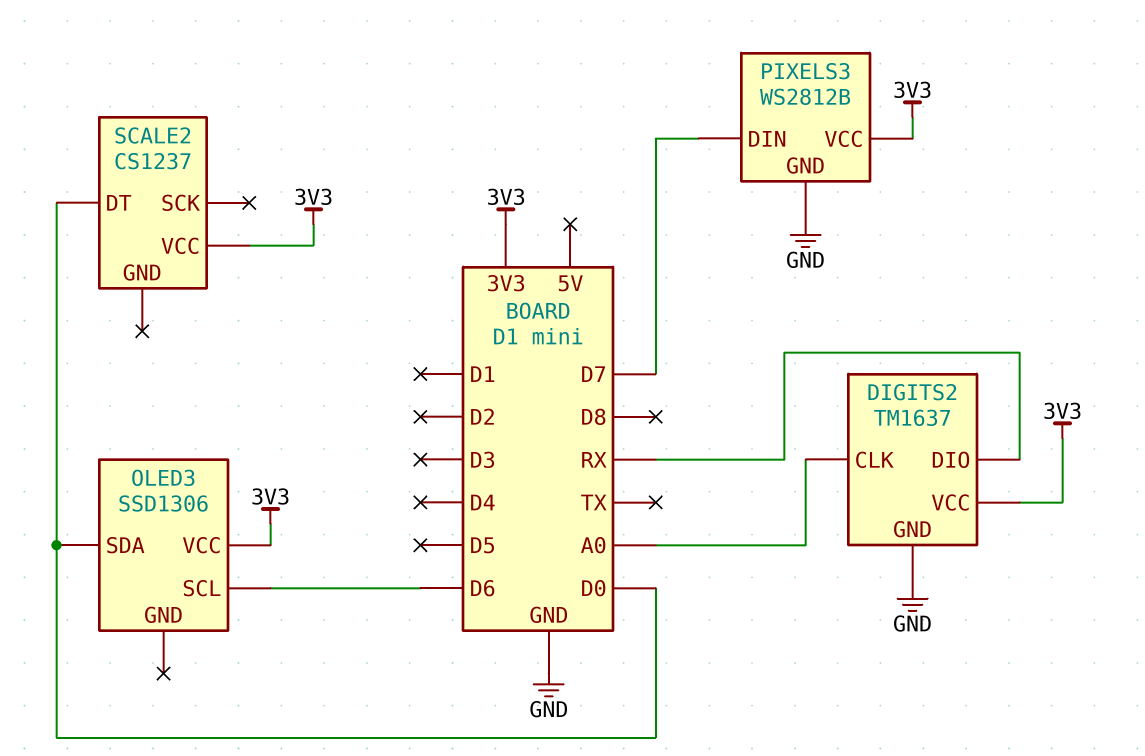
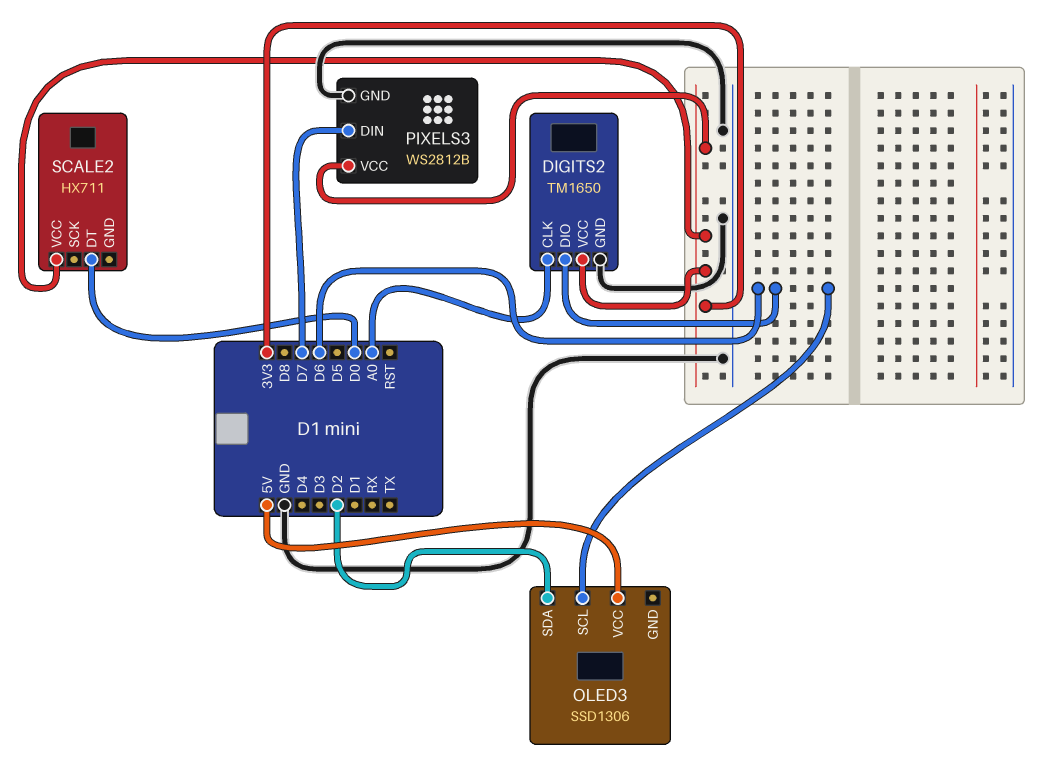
DIGITS2: TM1637 -> TM1650
DIGITS2 pin DIO: RX -> D6
OLED3 pin SDA: D0 -> D2
OLED3 pin VCC: 3V3 -> 5V
SCALE2: CS1237 -> HX711

